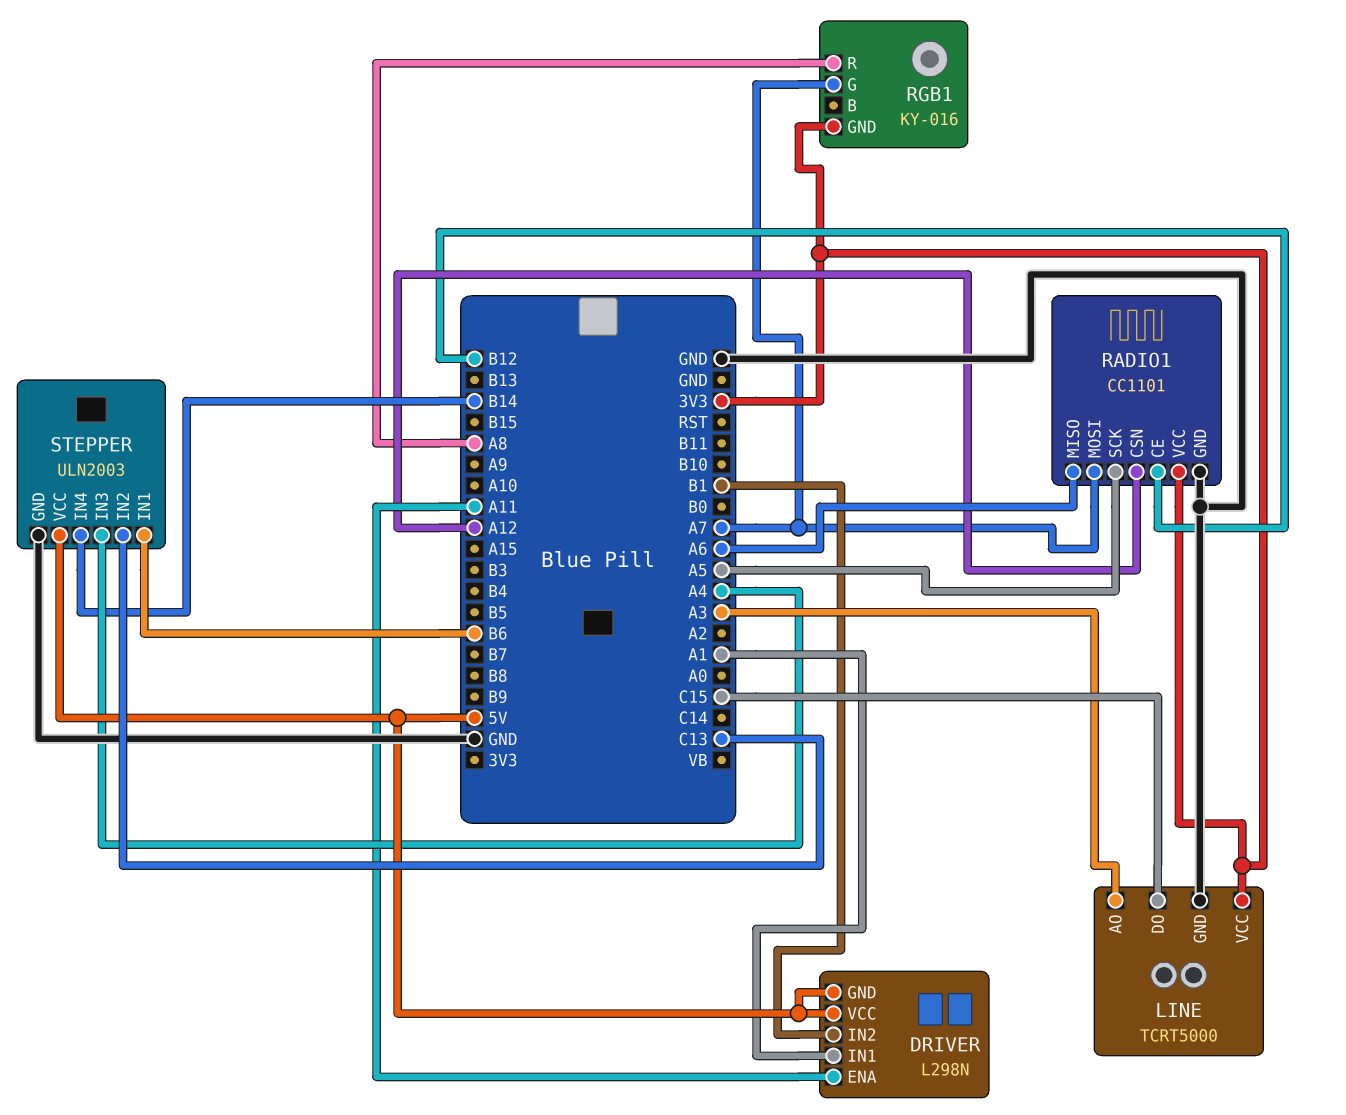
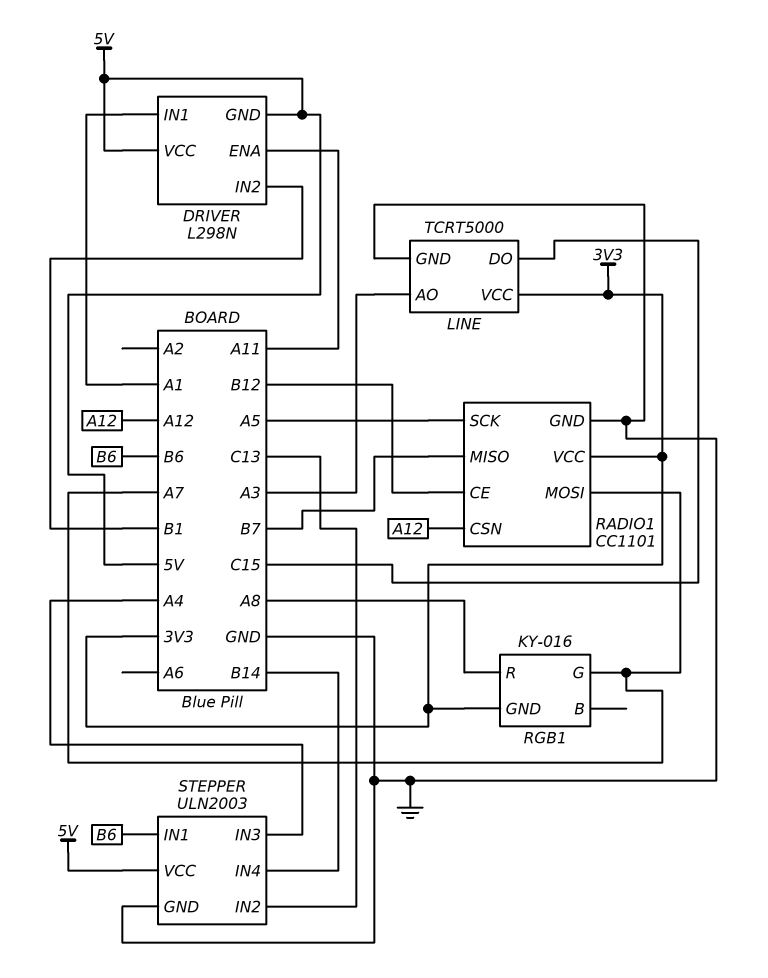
RADIO1 pin MISO: A6 -> B7

